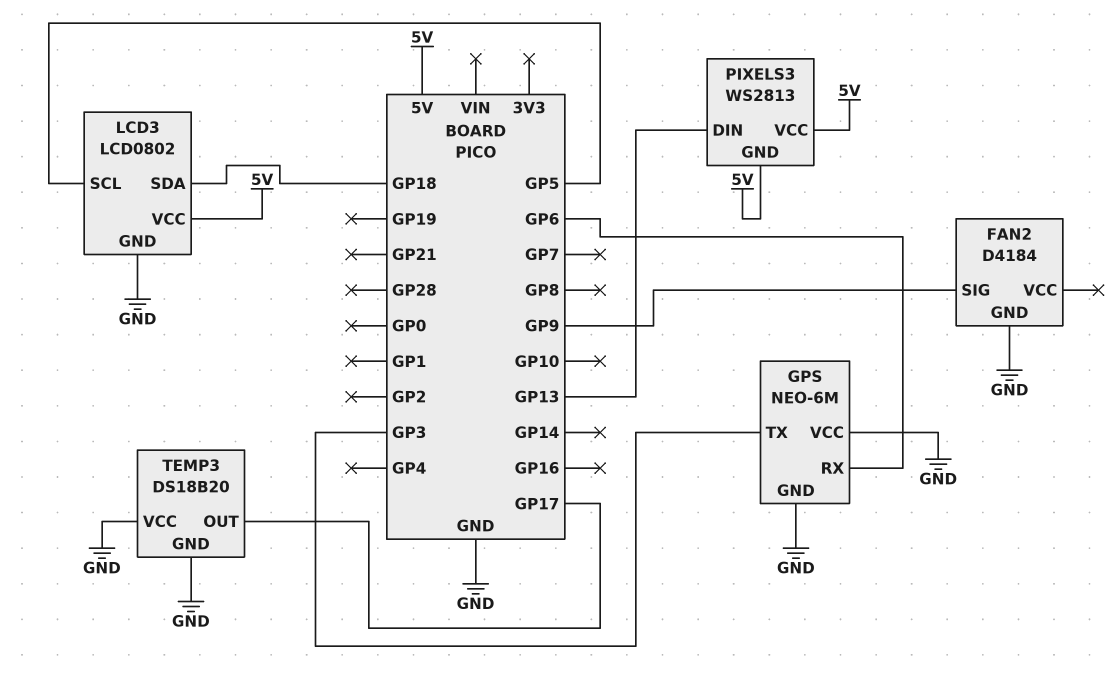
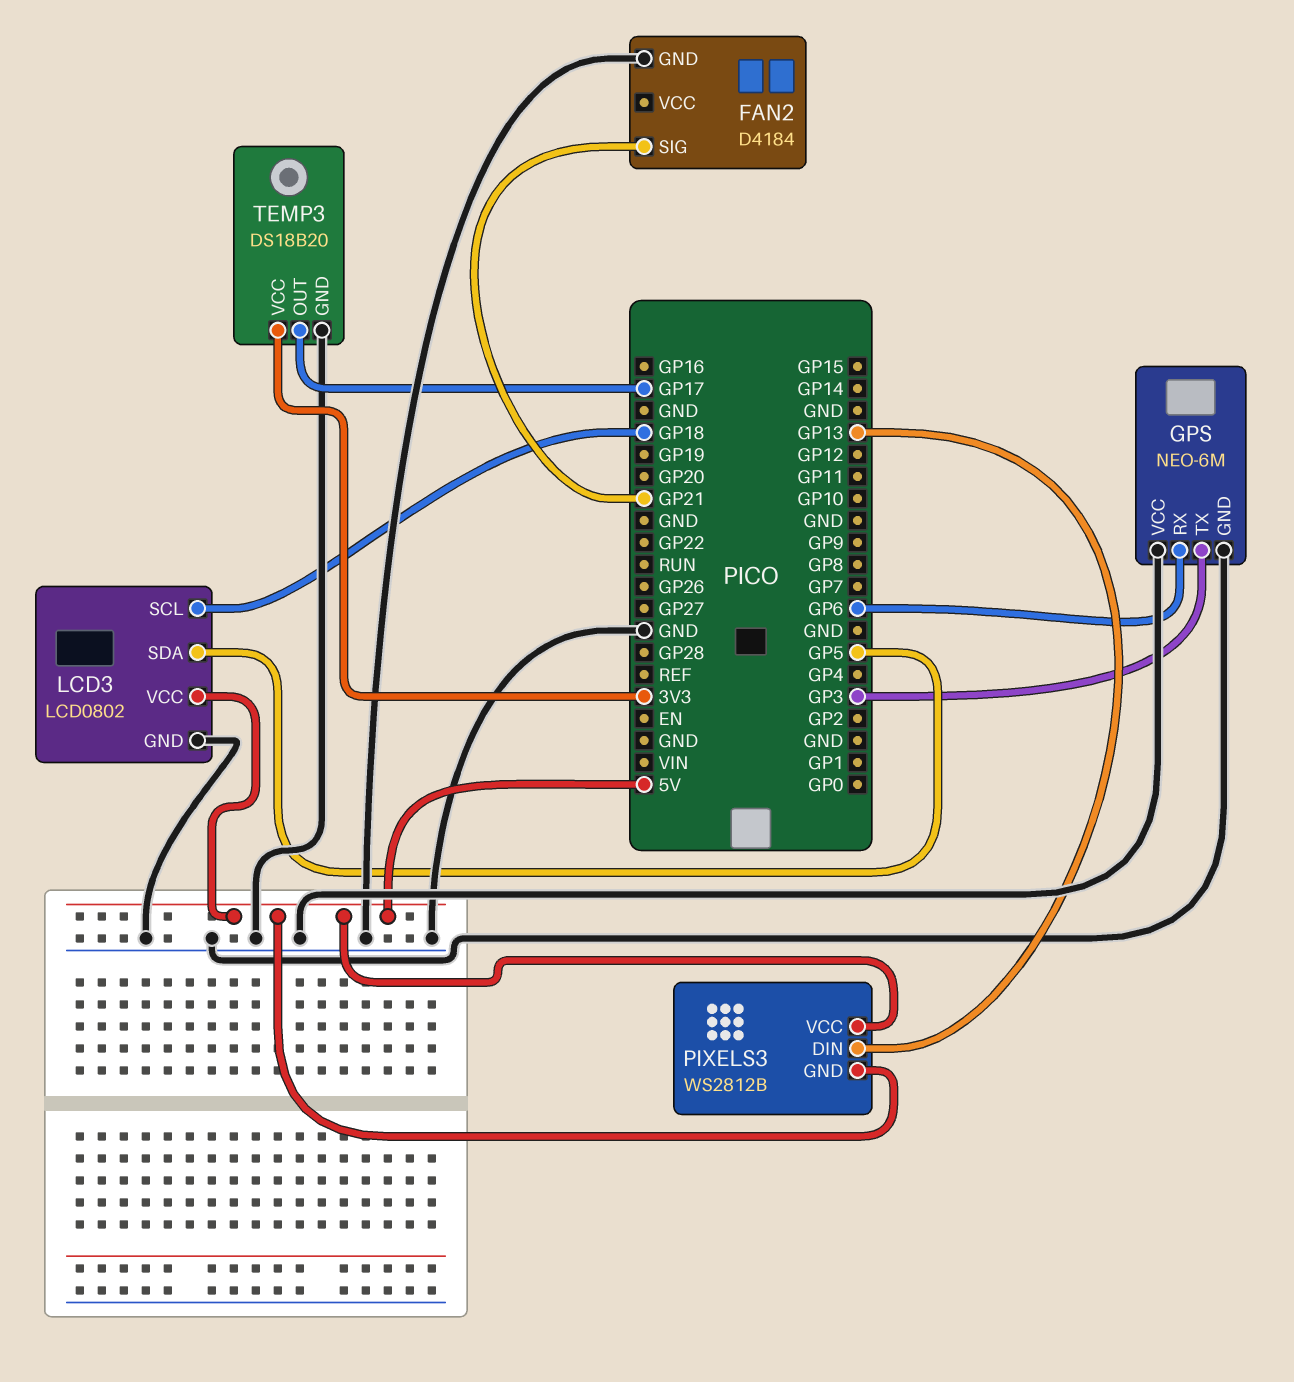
FAN2 pin SIG: GP9 -> GP21
LCD3 pin SCL: GP5 -> GP18
LCD3 pin SDA: GP18 -> GP5
PIXELS3: WS2813 -> WS2812B
TEMP3 pin VCC: GND -> 3V3

